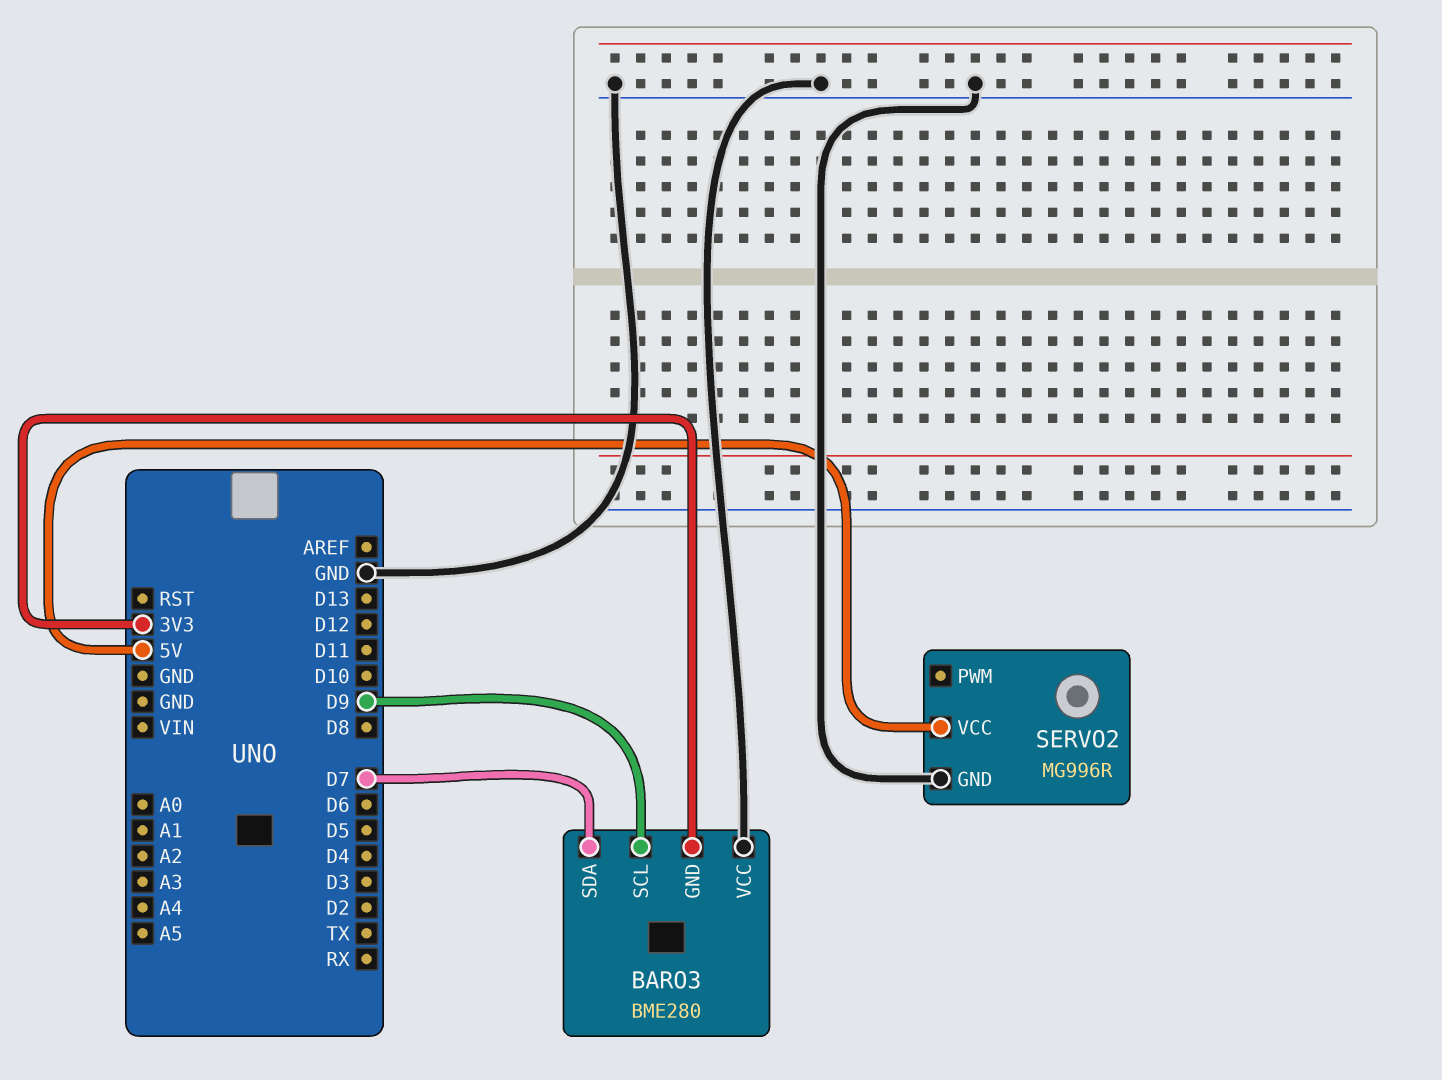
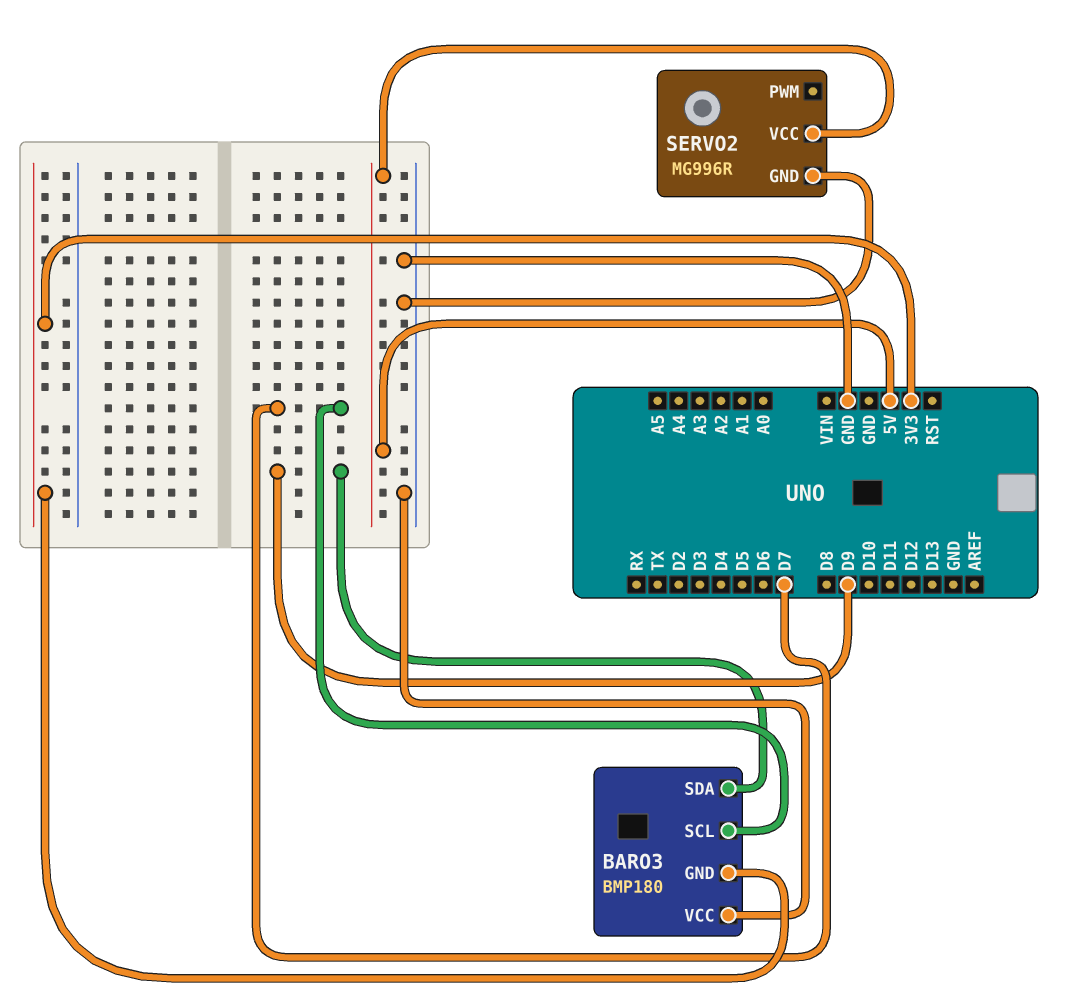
BARO3: BME280 -> BMP180
BARO3 pin SCL: D9 -> D7
BARO3 pin SDA: D7 -> D9

